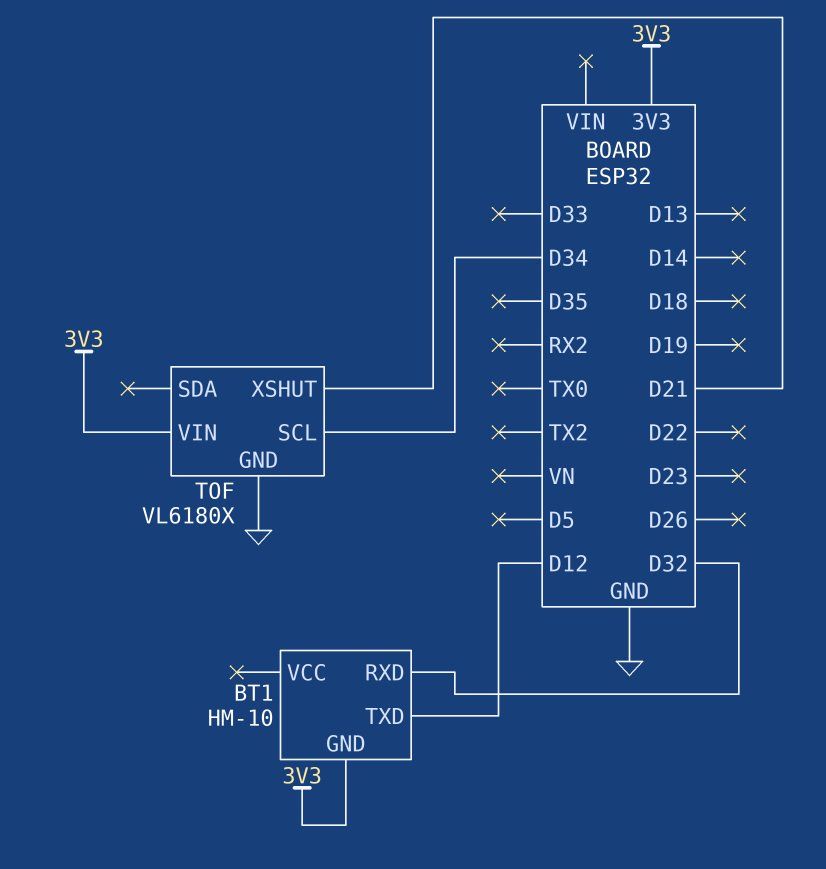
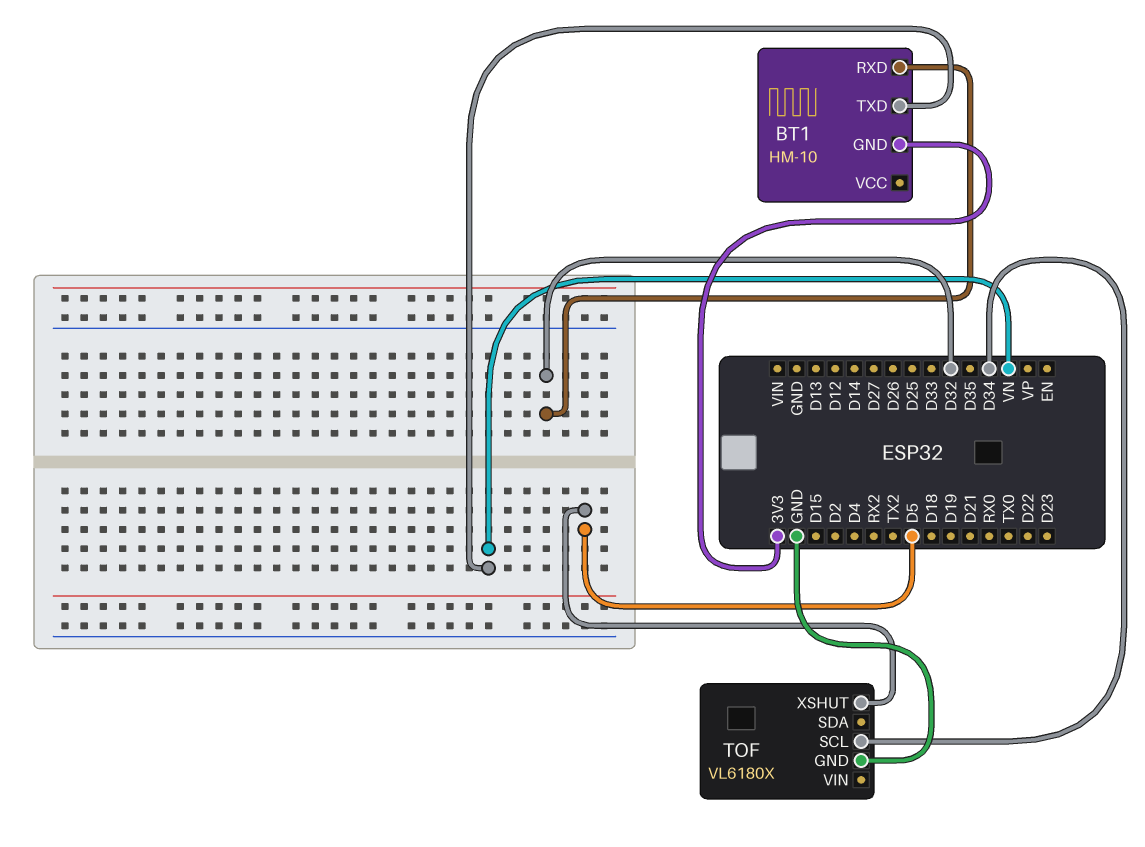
BT1 pin TXD: D12 -> VN
TOF pin VIN: 3V3 -> none
TOF pin XSHUT: D21 -> D5

